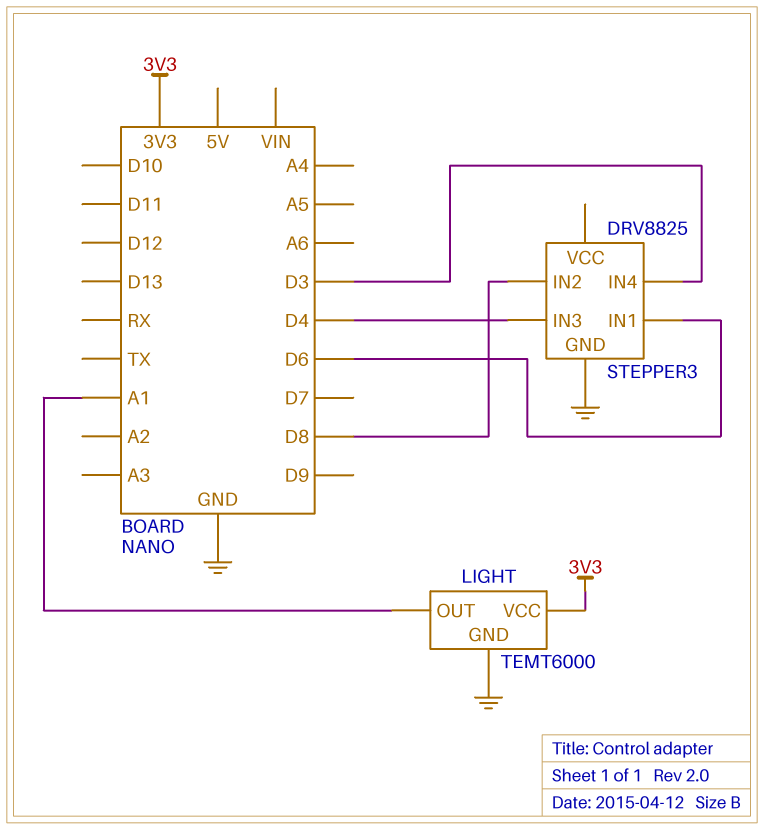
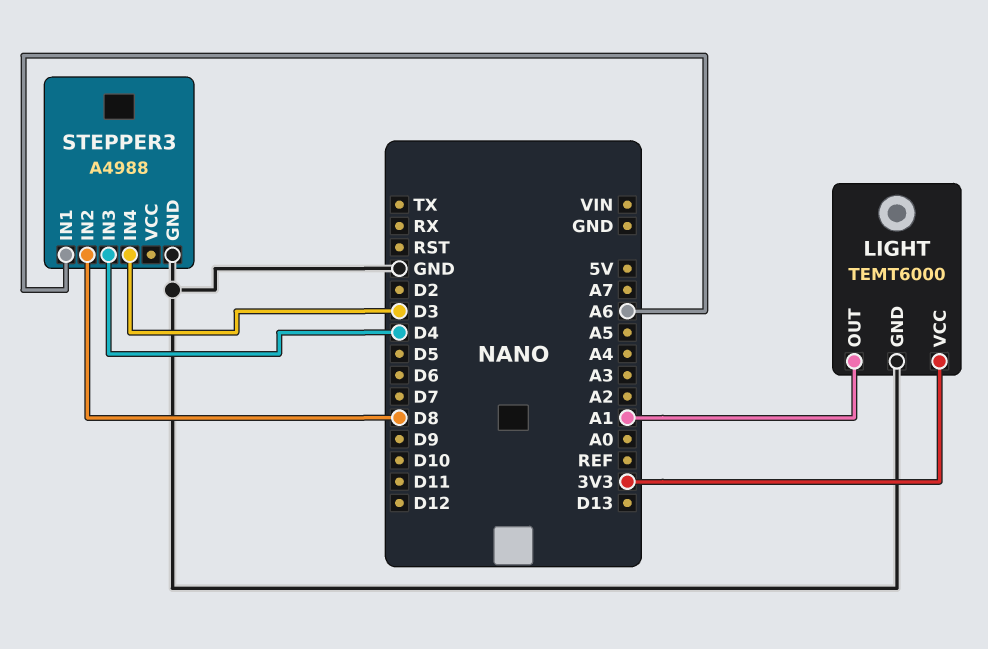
STEPPER3: DRV8825 -> A4988
STEPPER3 pin IN1: D6 -> A6

